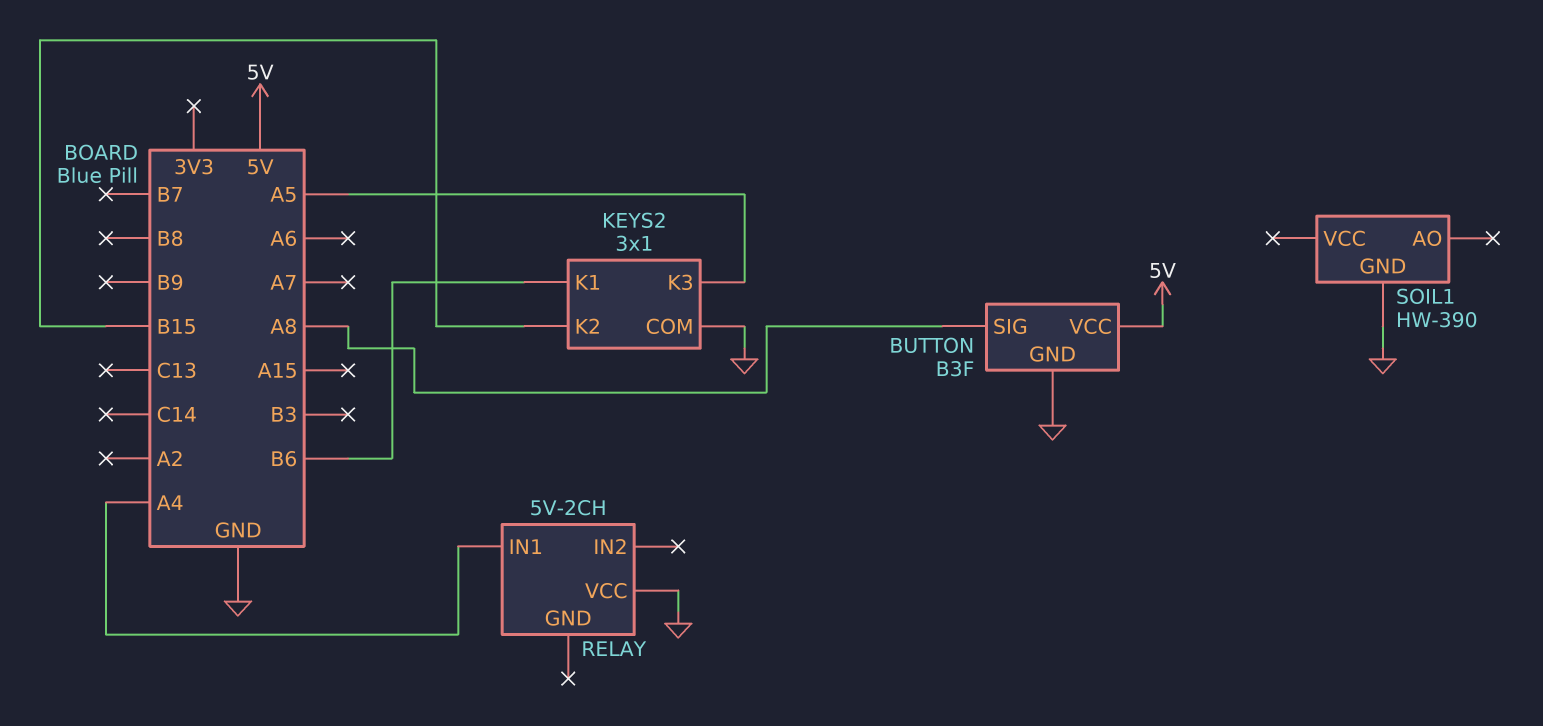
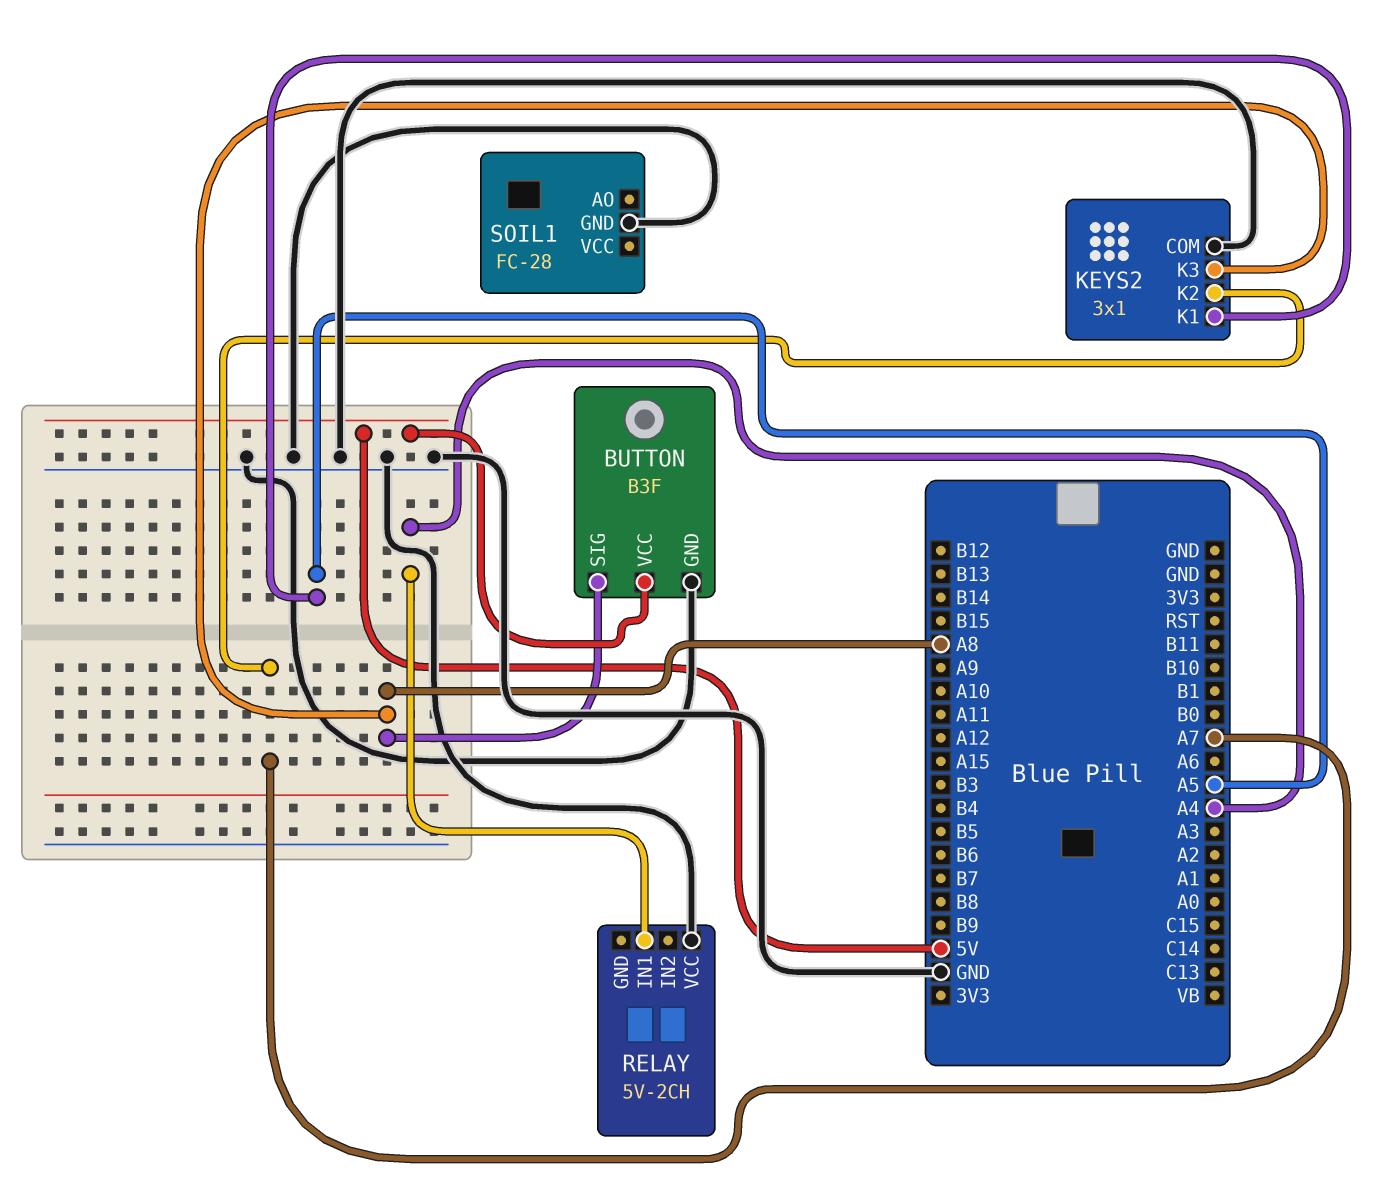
KEYS2 pin K1: B6 -> A5
KEYS2 pin K2: B15 -> A7
KEYS2 pin K3: A5 -> A8
SOIL1: HW-390 -> FC-28

